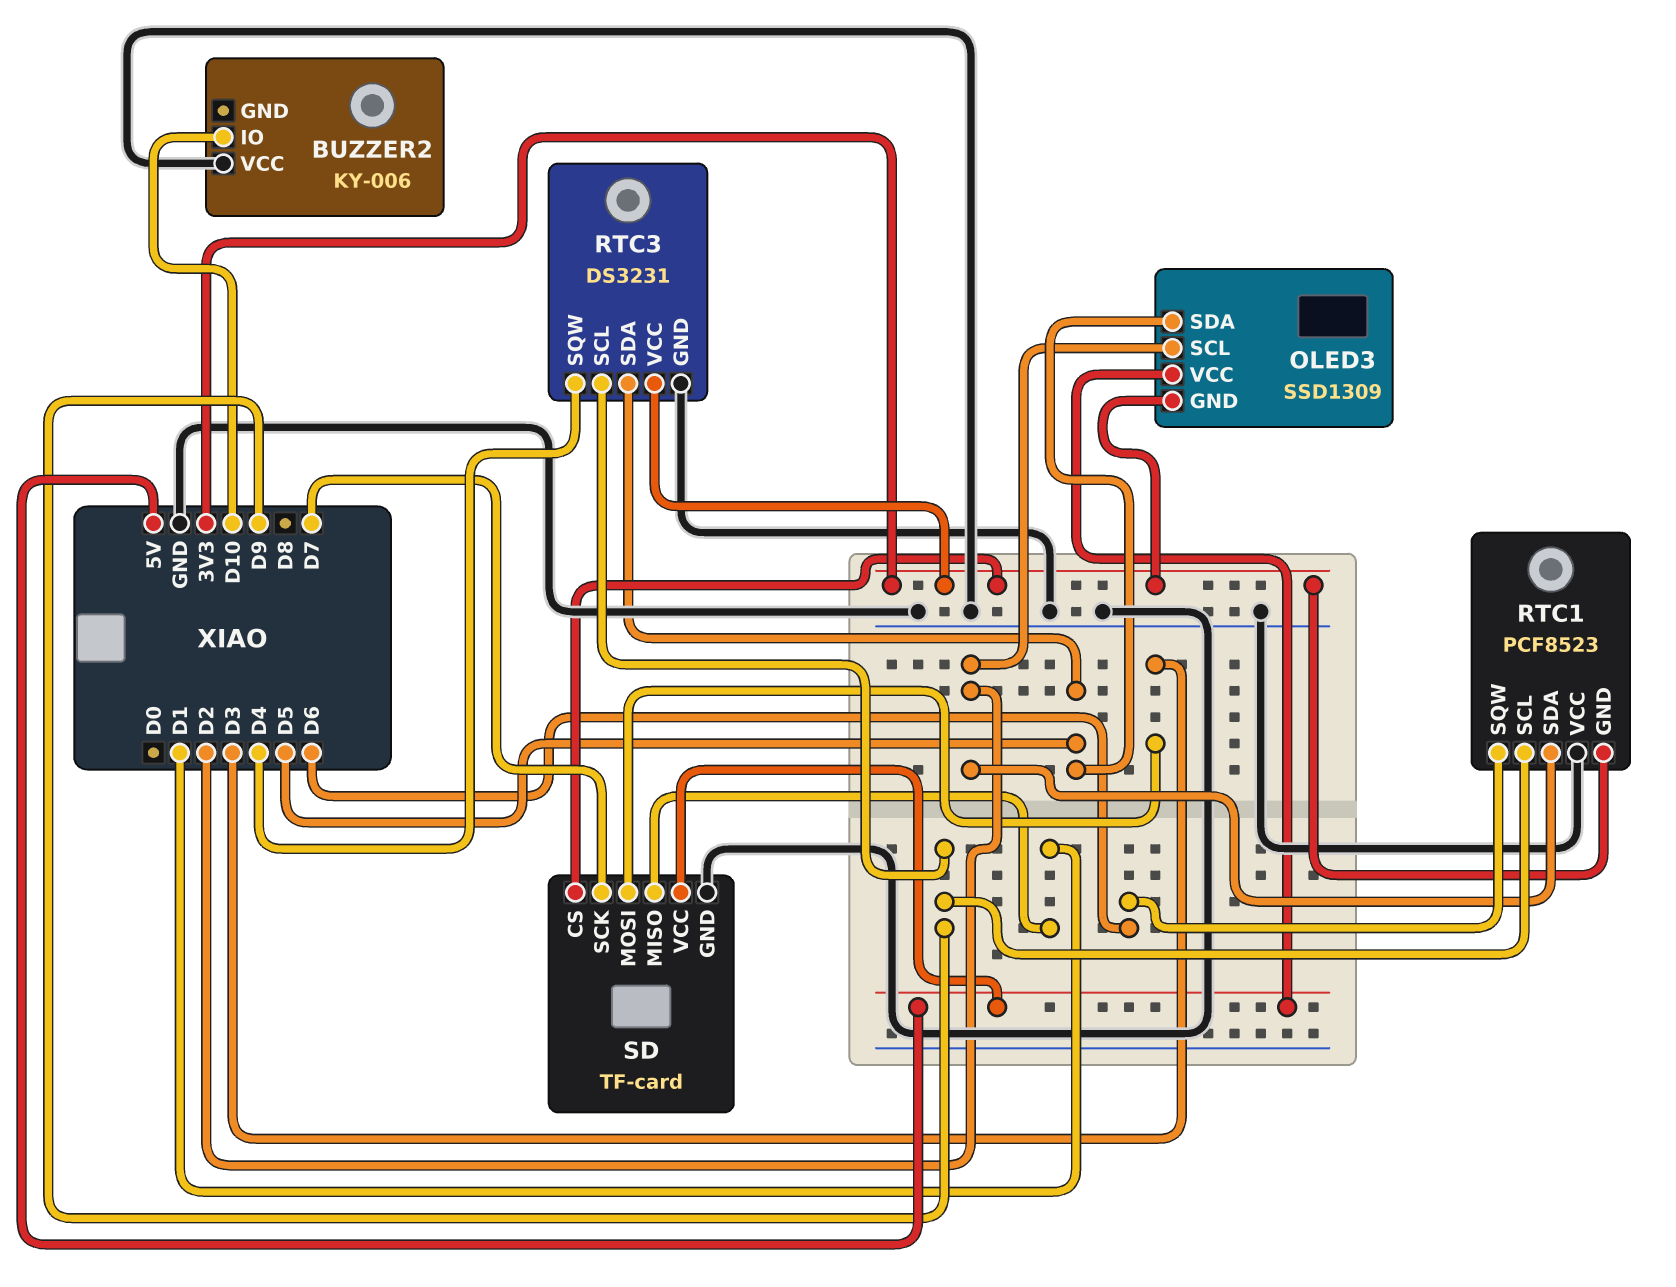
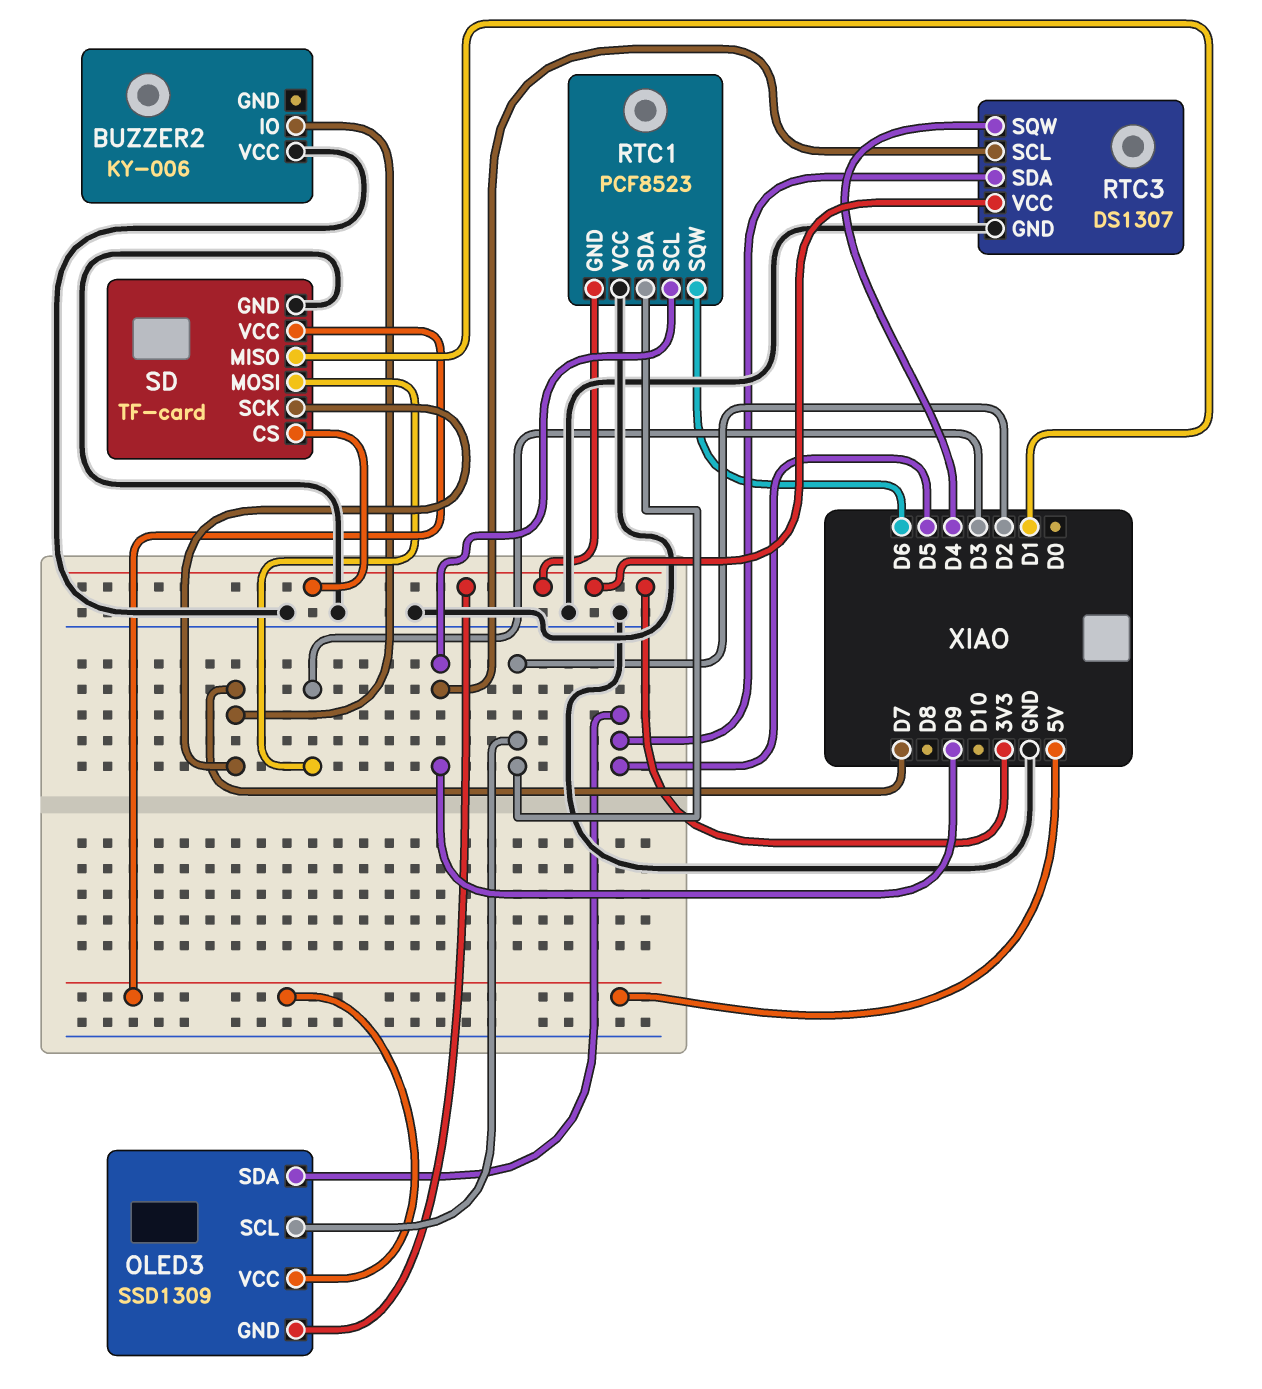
BUZZER2 pin IO: D10 -> D7
RTC3: DS3231 -> DS1307

